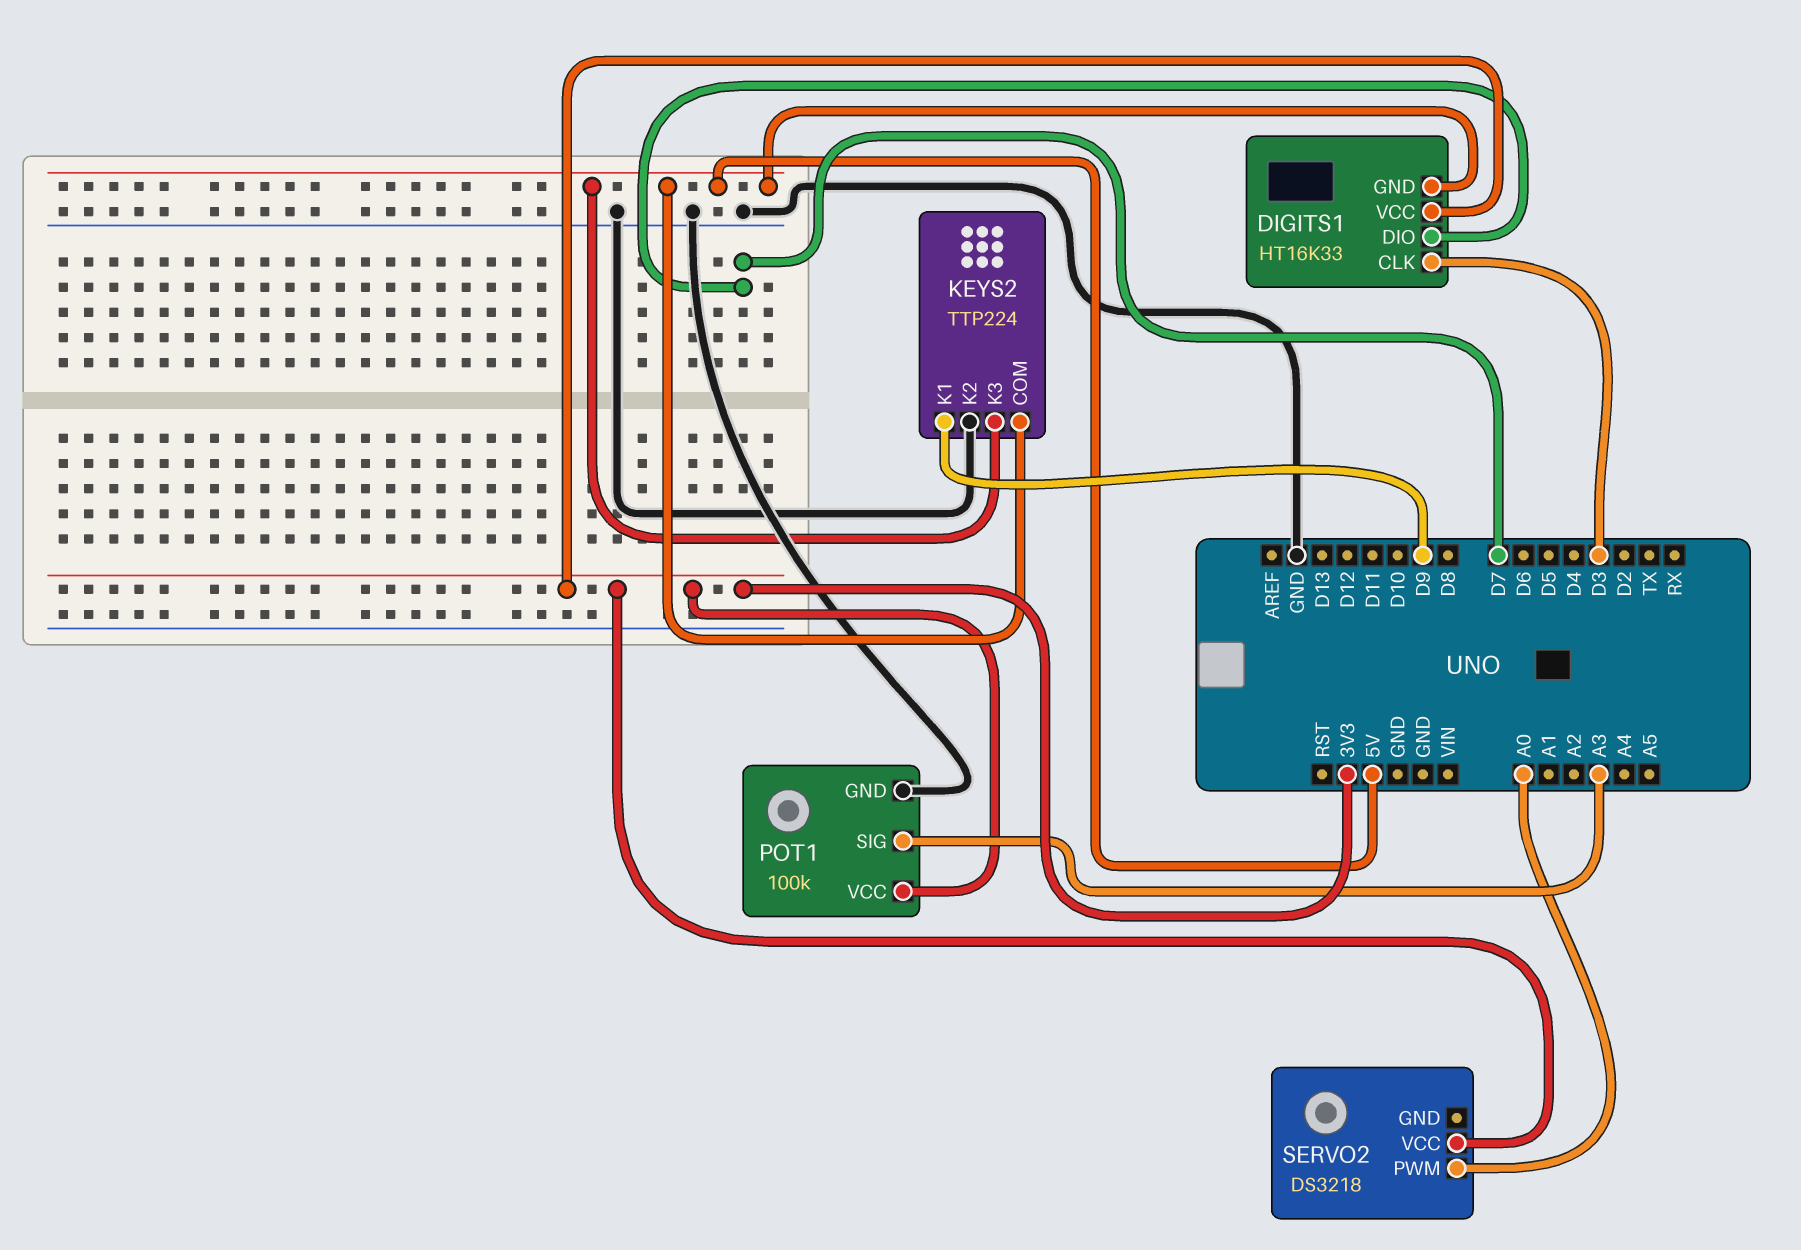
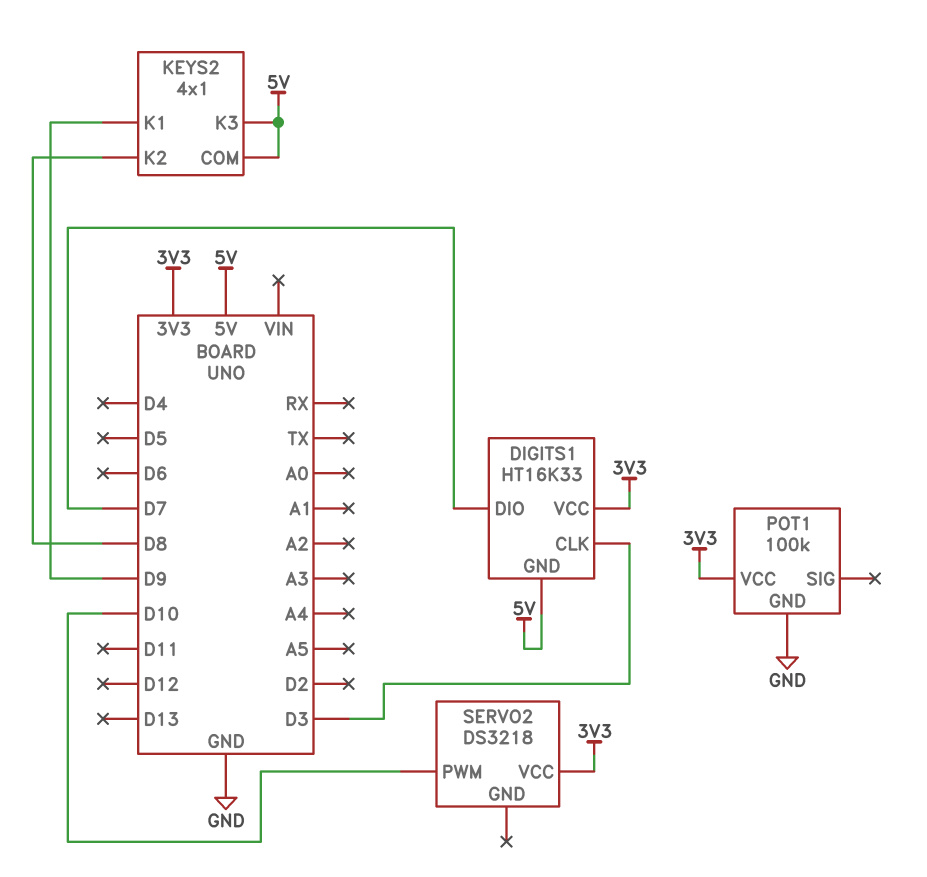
KEYS2: TTP224 -> 4x1
KEYS2 pin K2: GND -> D8
POT1 pin SIG: A3 -> none
SERVO2 pin PWM: A0 -> D10

